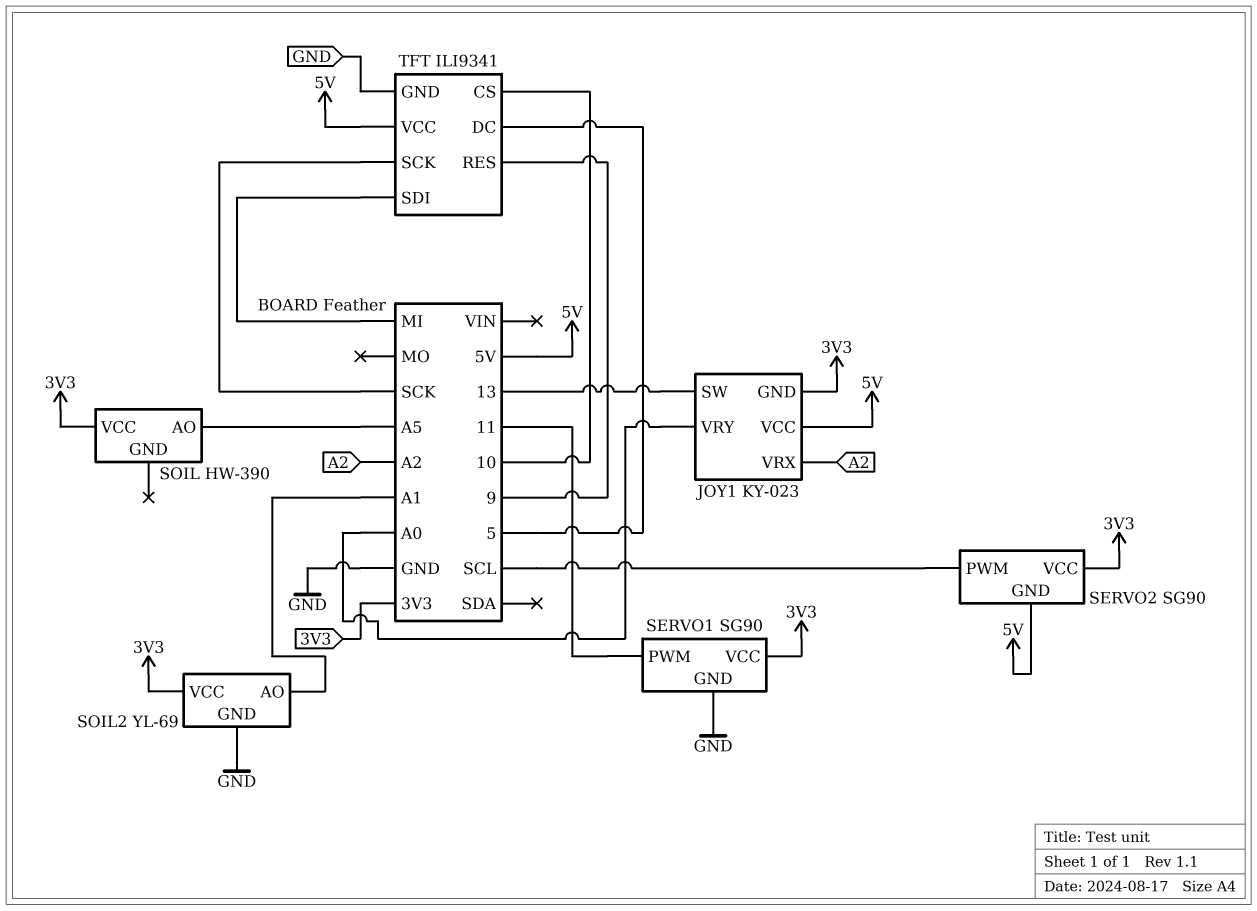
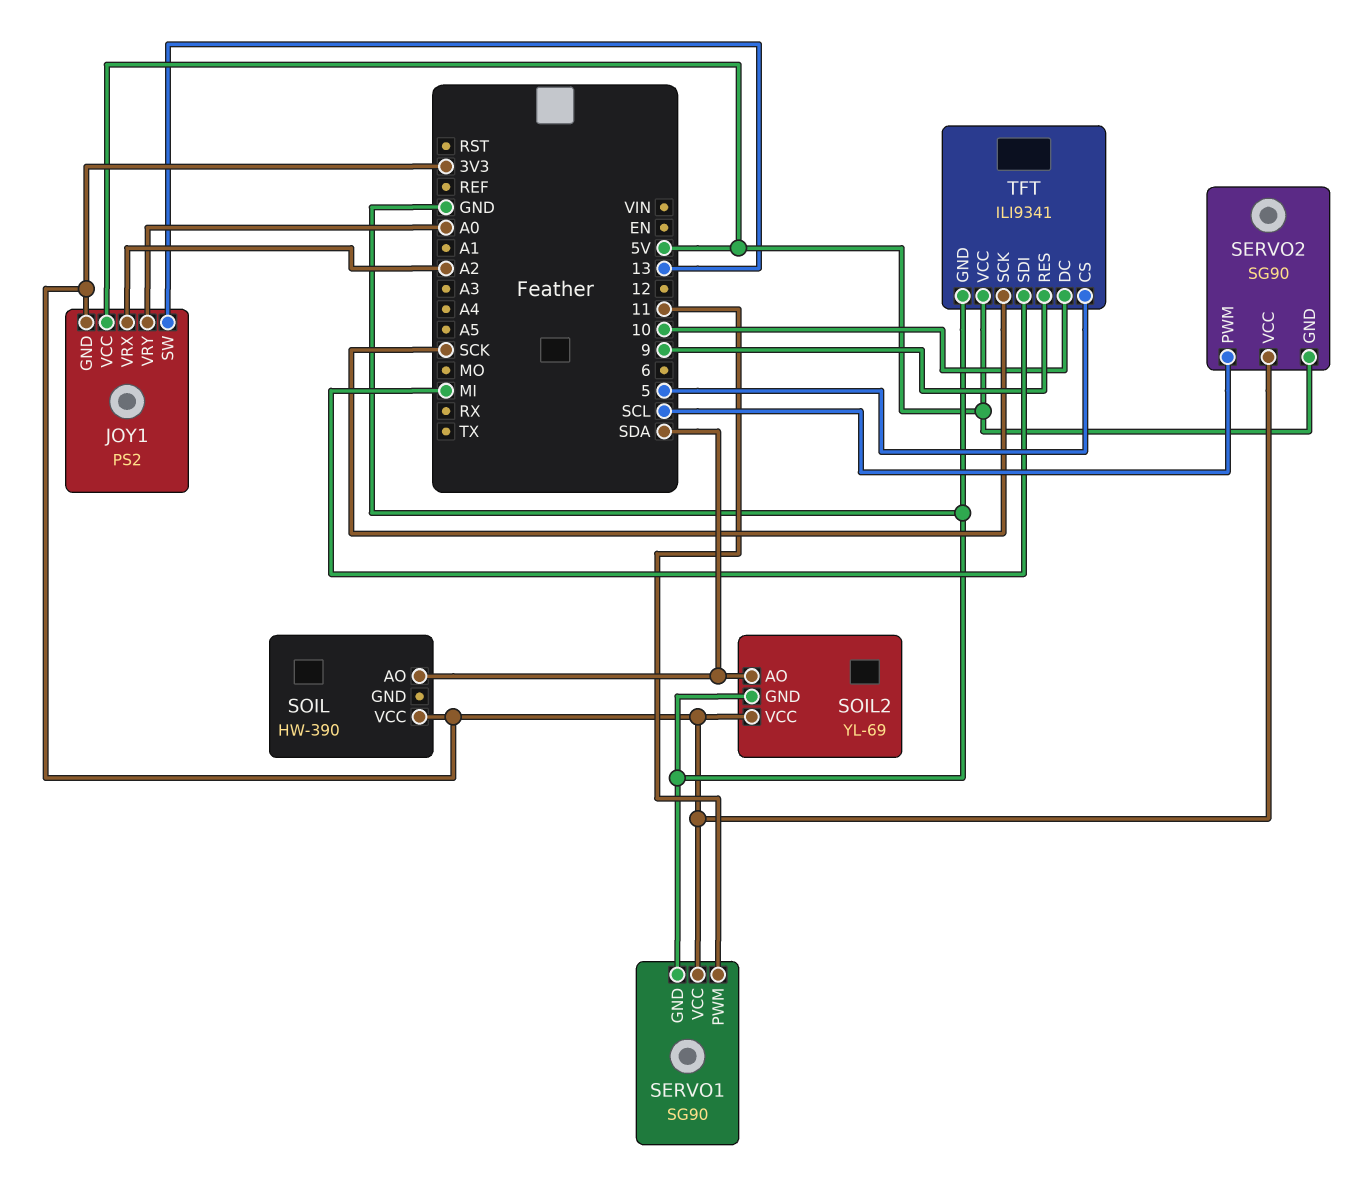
JOY1: KY-023 -> PS2
SOIL pin AO: A5 -> SDA
SOIL2 pin AO: A1 -> SDA
TFT pin CS: 10 -> 5
TFT pin DC: 5 -> 10

